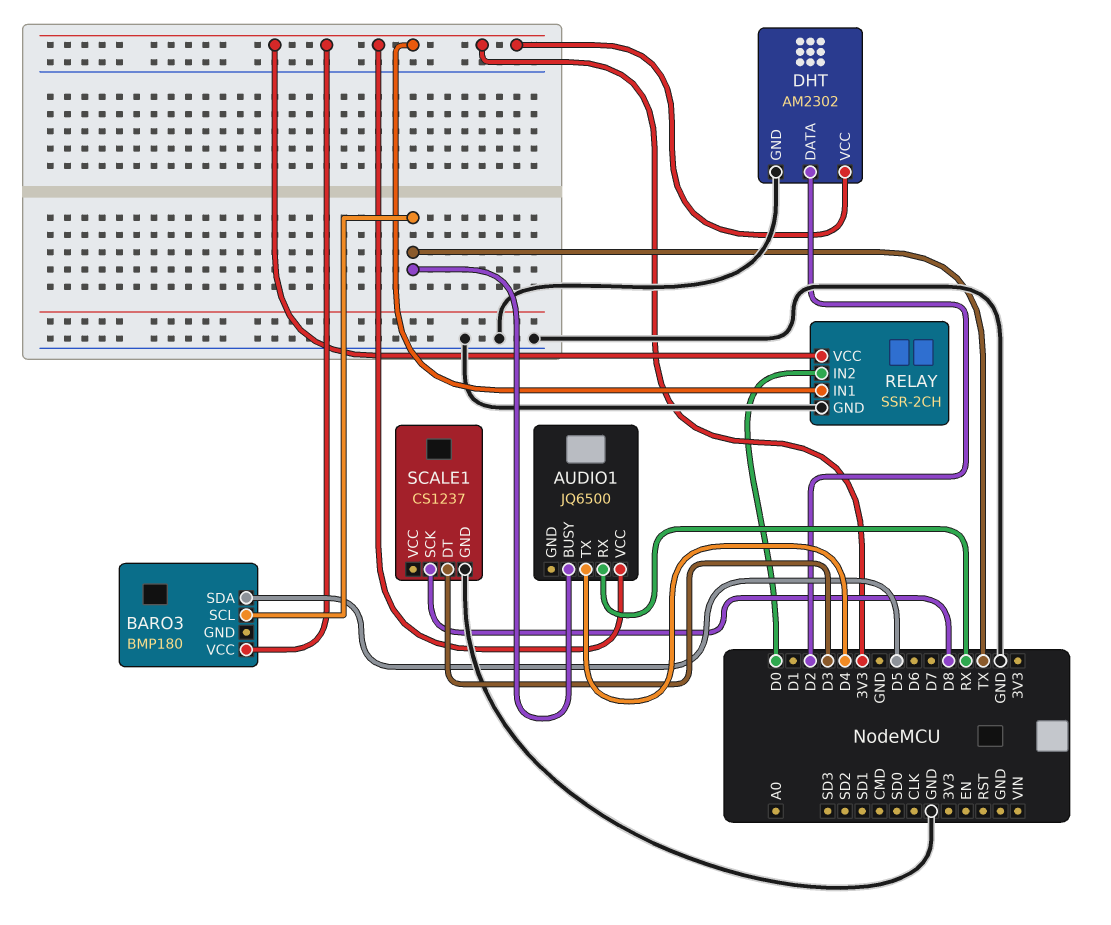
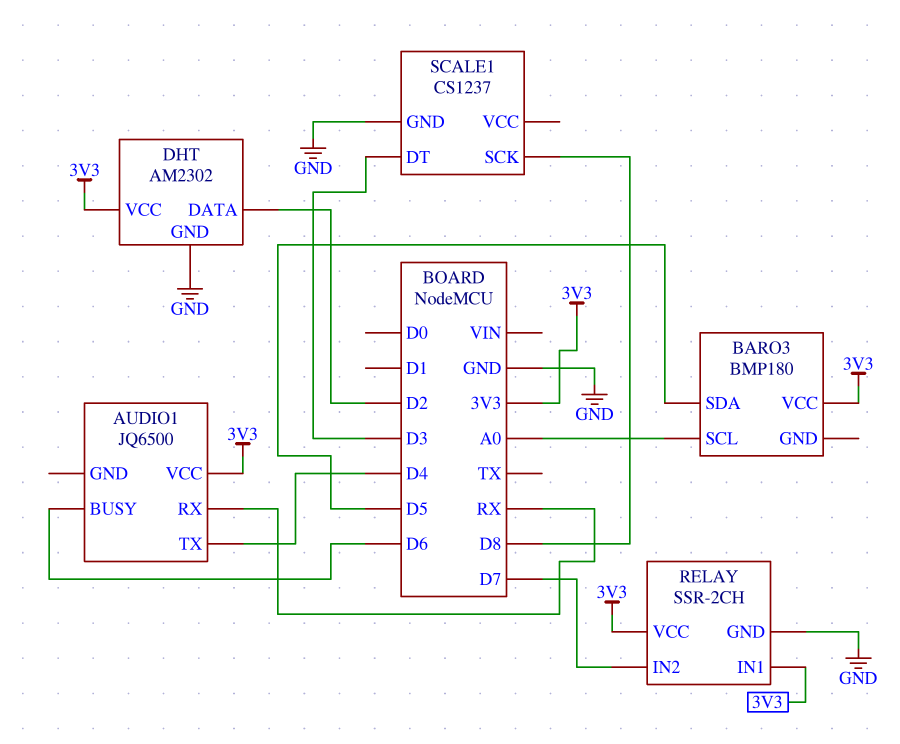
AUDIO1 pin BUSY: TX -> D6
BARO3 pin SCL: TX -> A0
RELAY pin IN2: D0 -> D7

